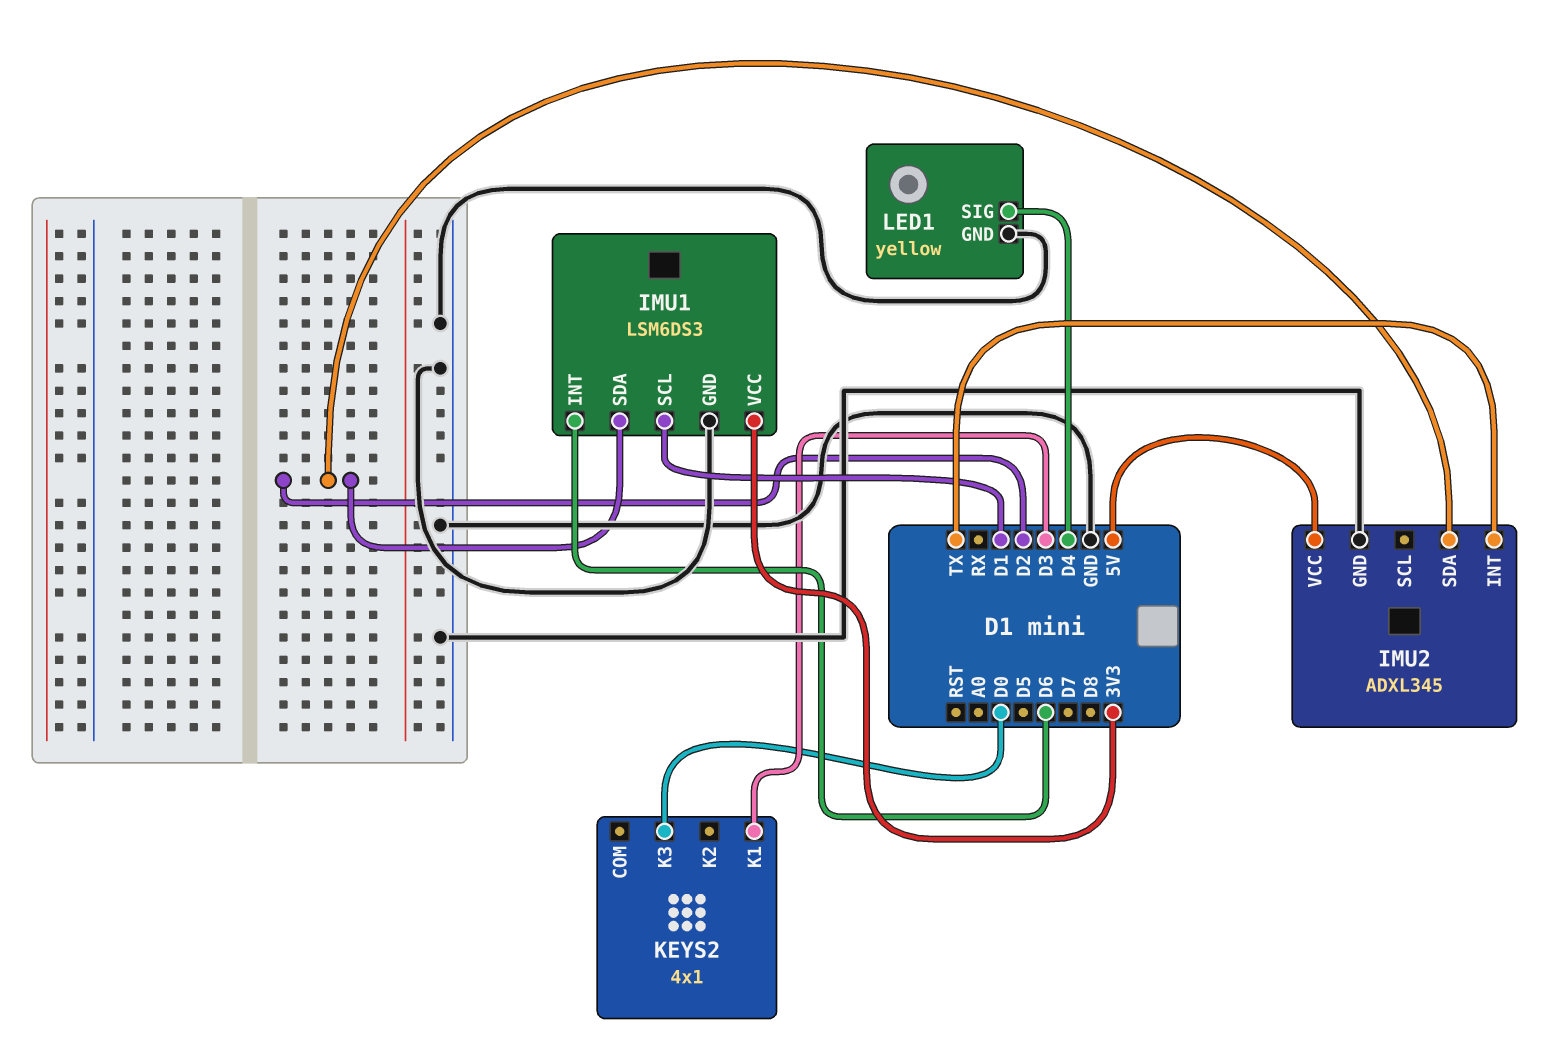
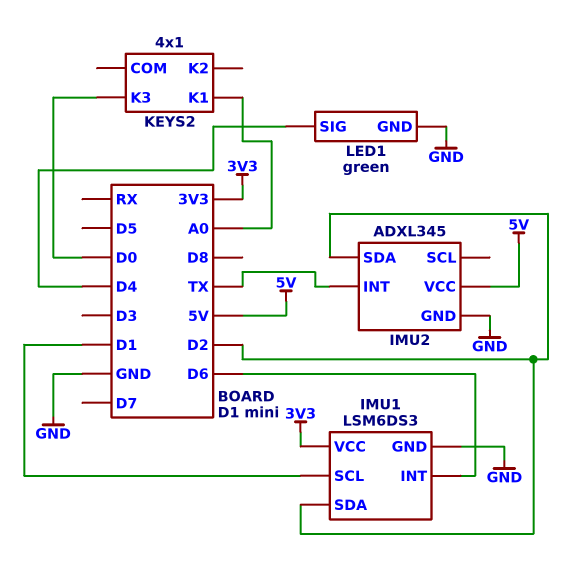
KEYS2 pin K1: D3 -> A0
LED1: yellow -> green

